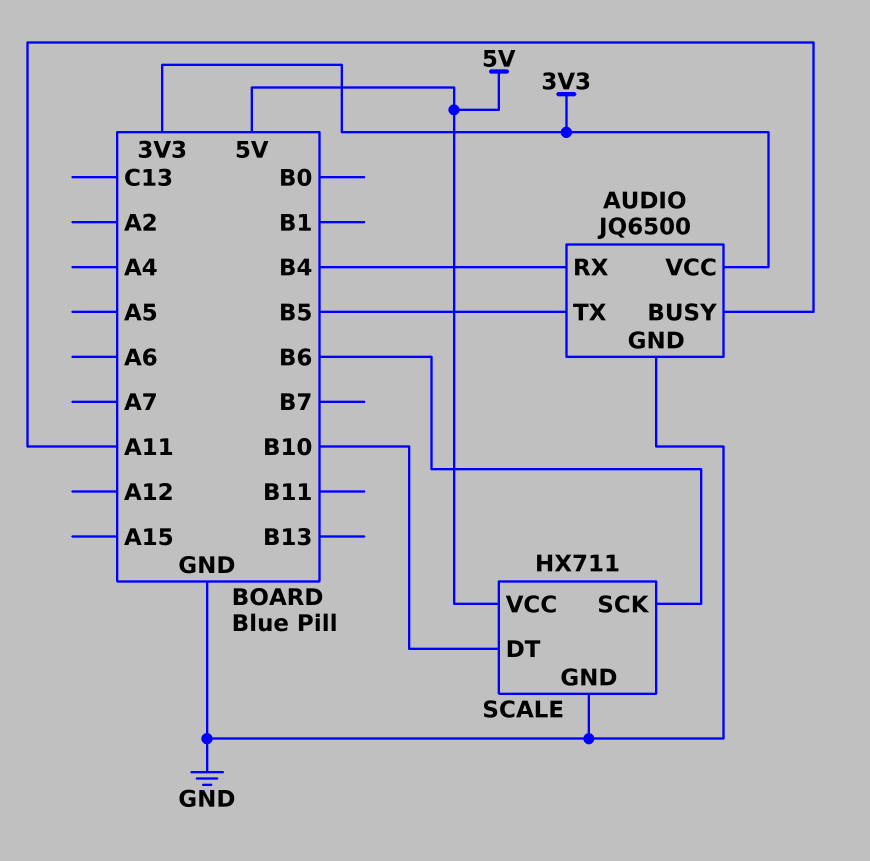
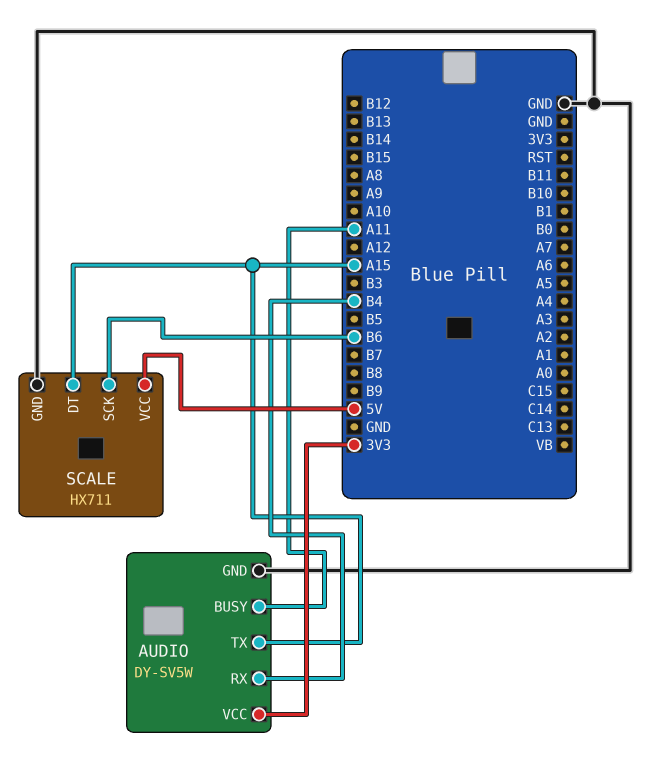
AUDIO: JQ6500 -> DY-SV5W
AUDIO pin TX: B5 -> A15
SCALE pin DT: B10 -> A15

